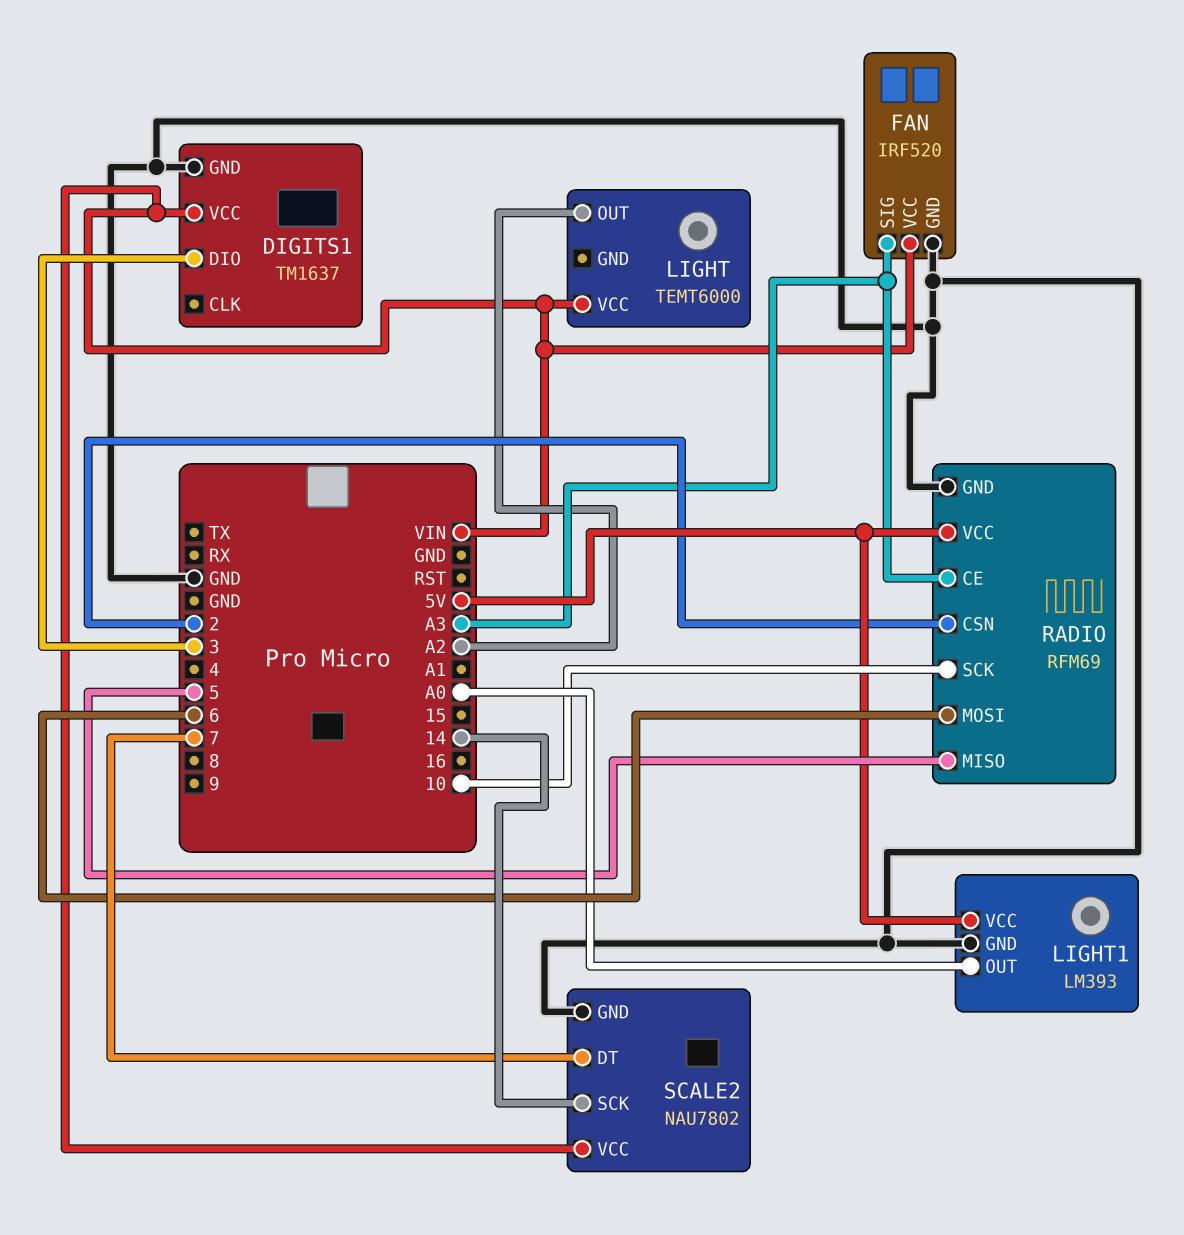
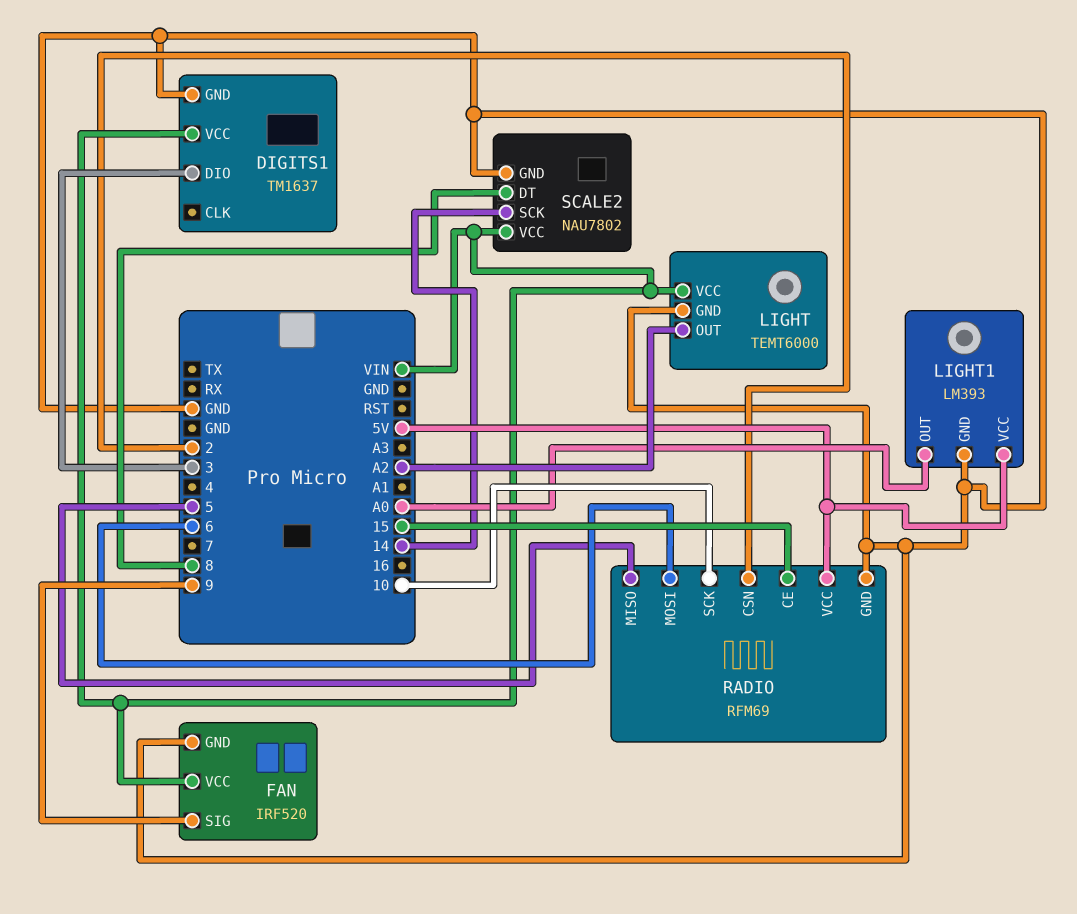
FAN pin SIG: A3 -> 9
LIGHT pin GND: none -> GND
RADIO pin CE: A3 -> 15
SCALE2 pin DT: 7 -> 8

